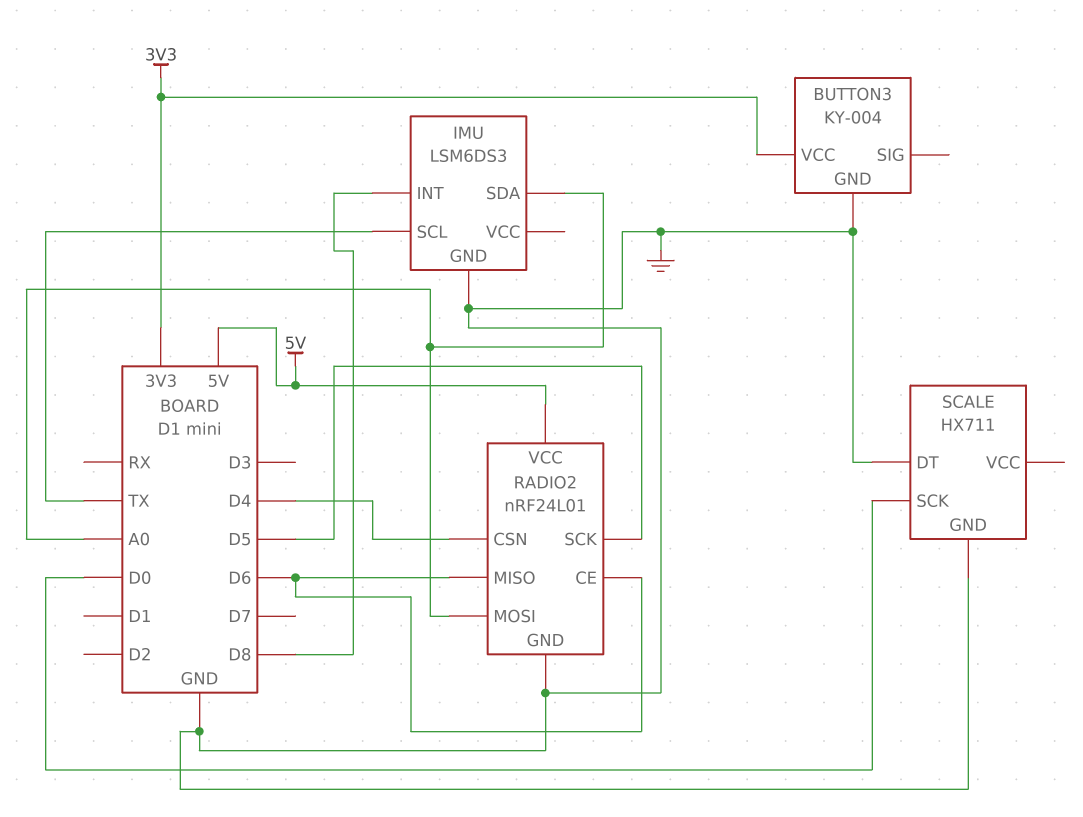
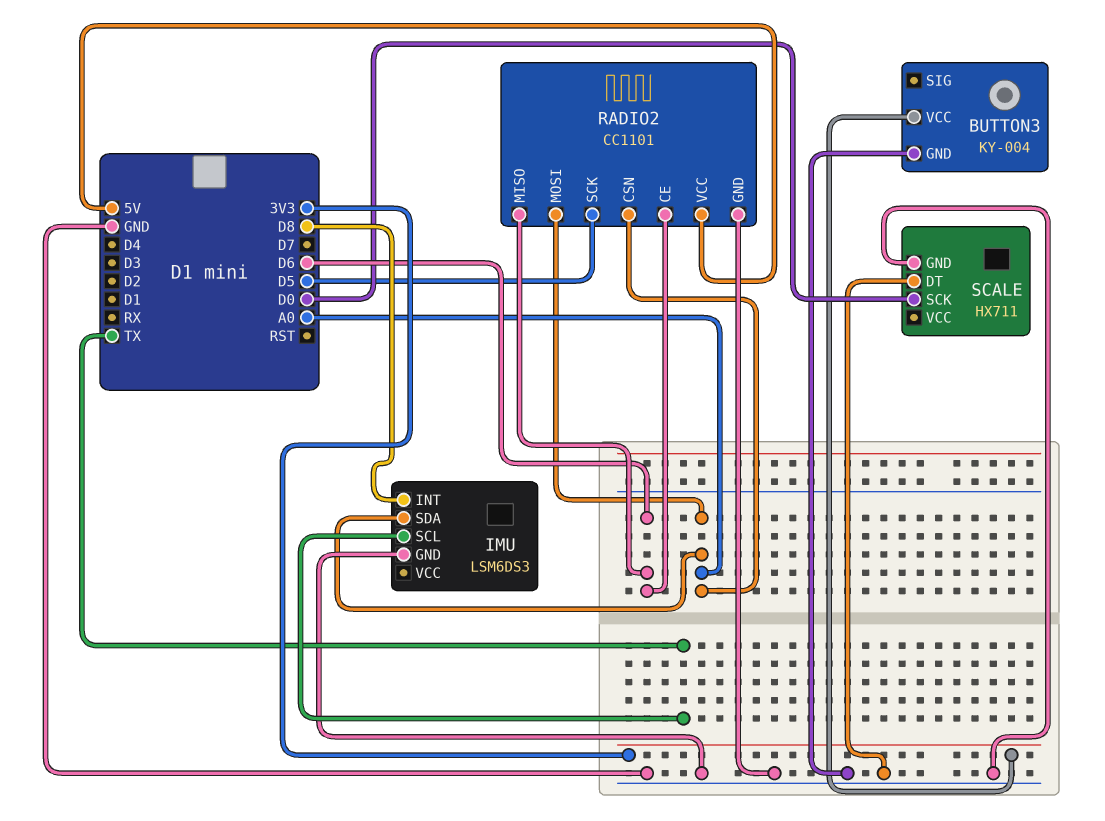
RADIO2: nRF24L01 -> CC1101
RADIO2 pin CSN: D4 -> A0

